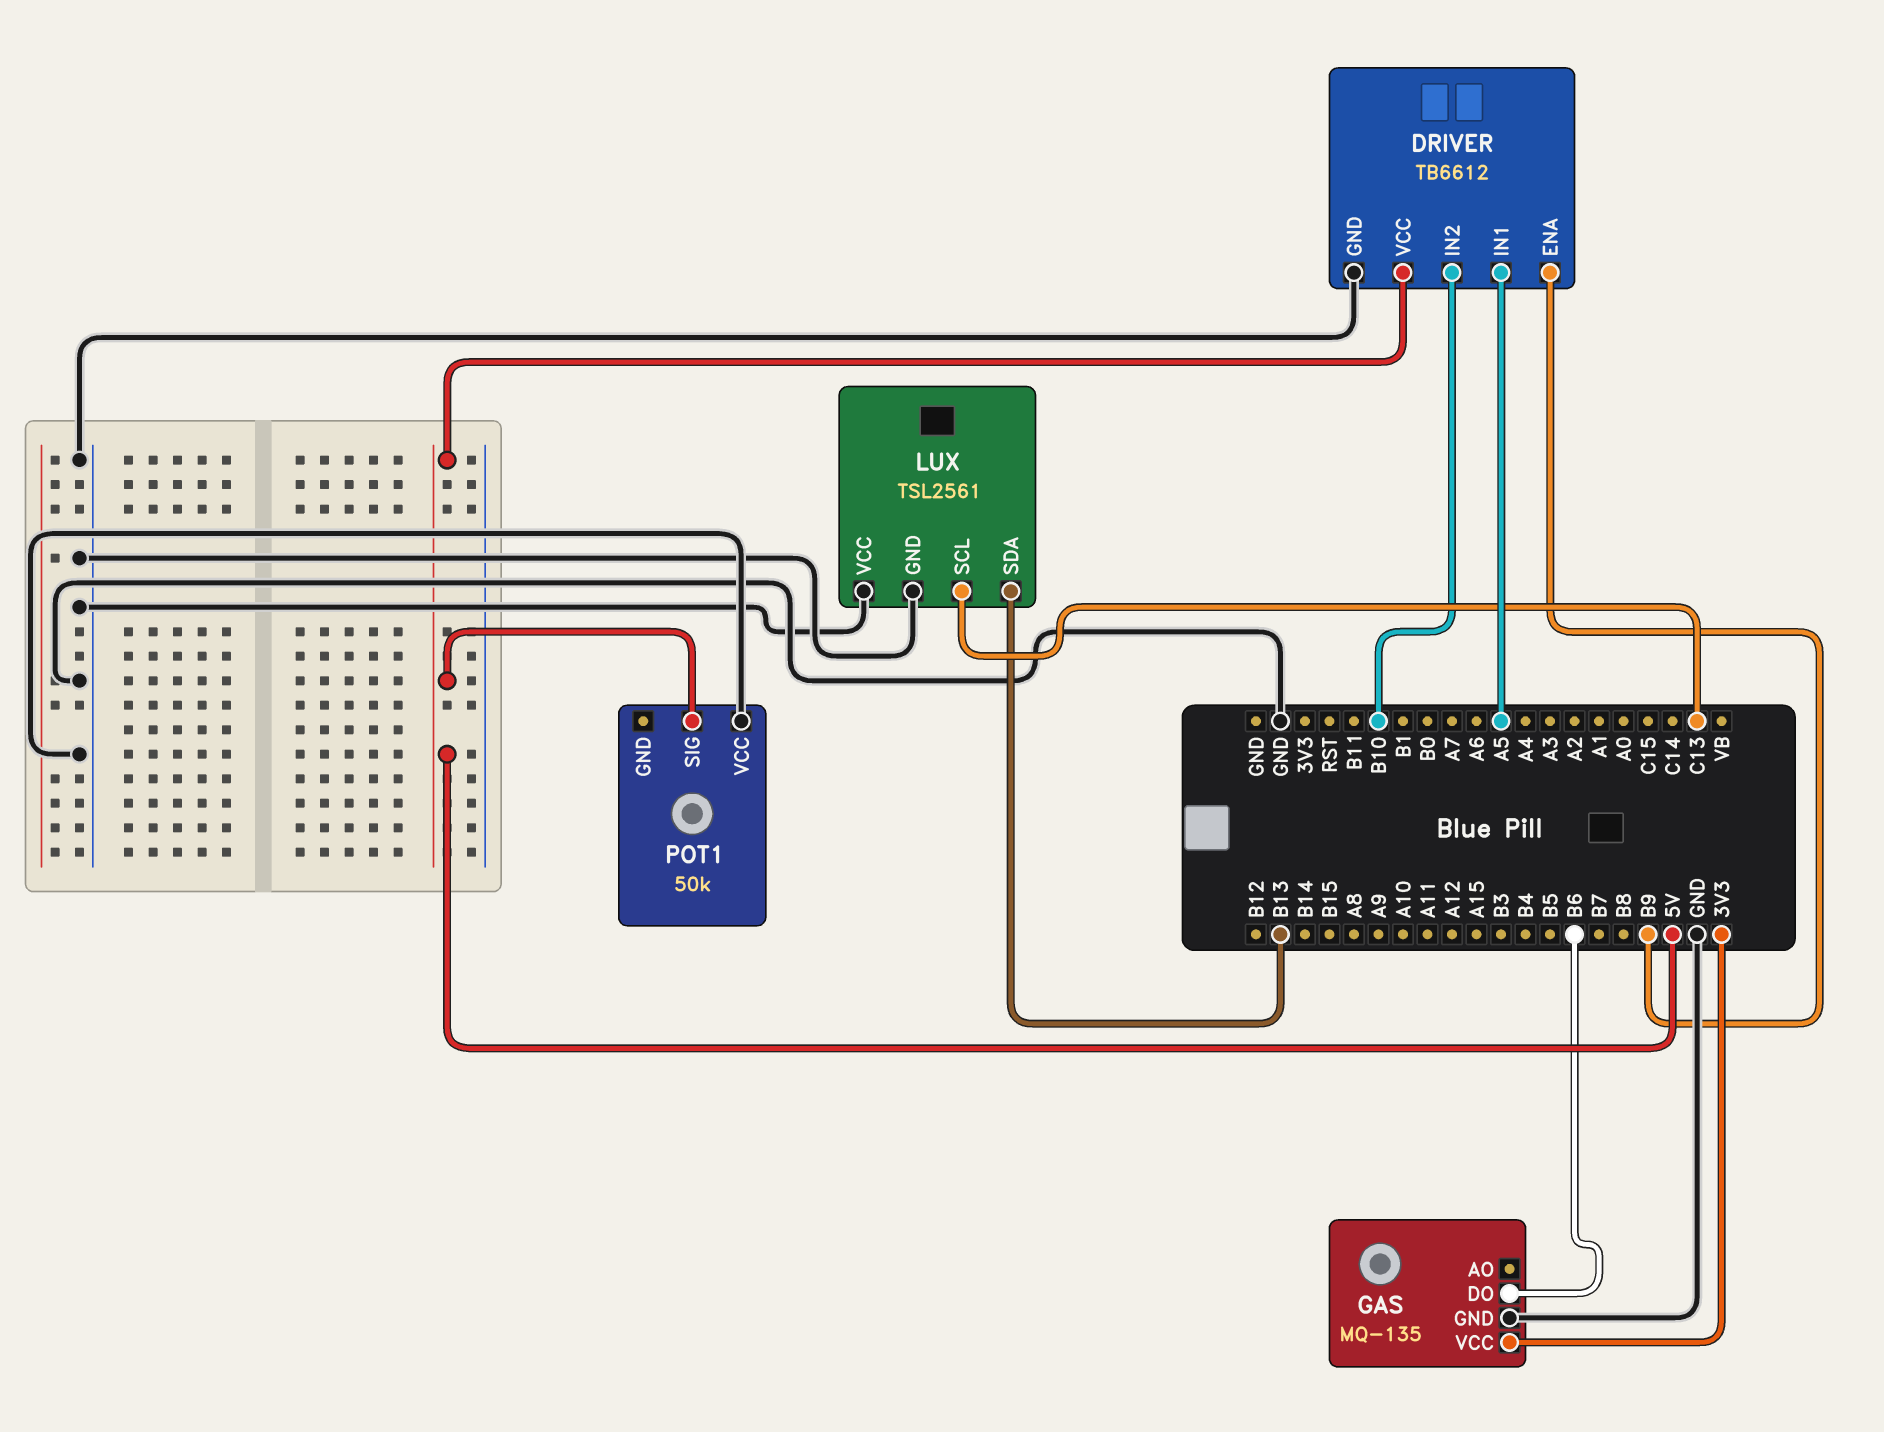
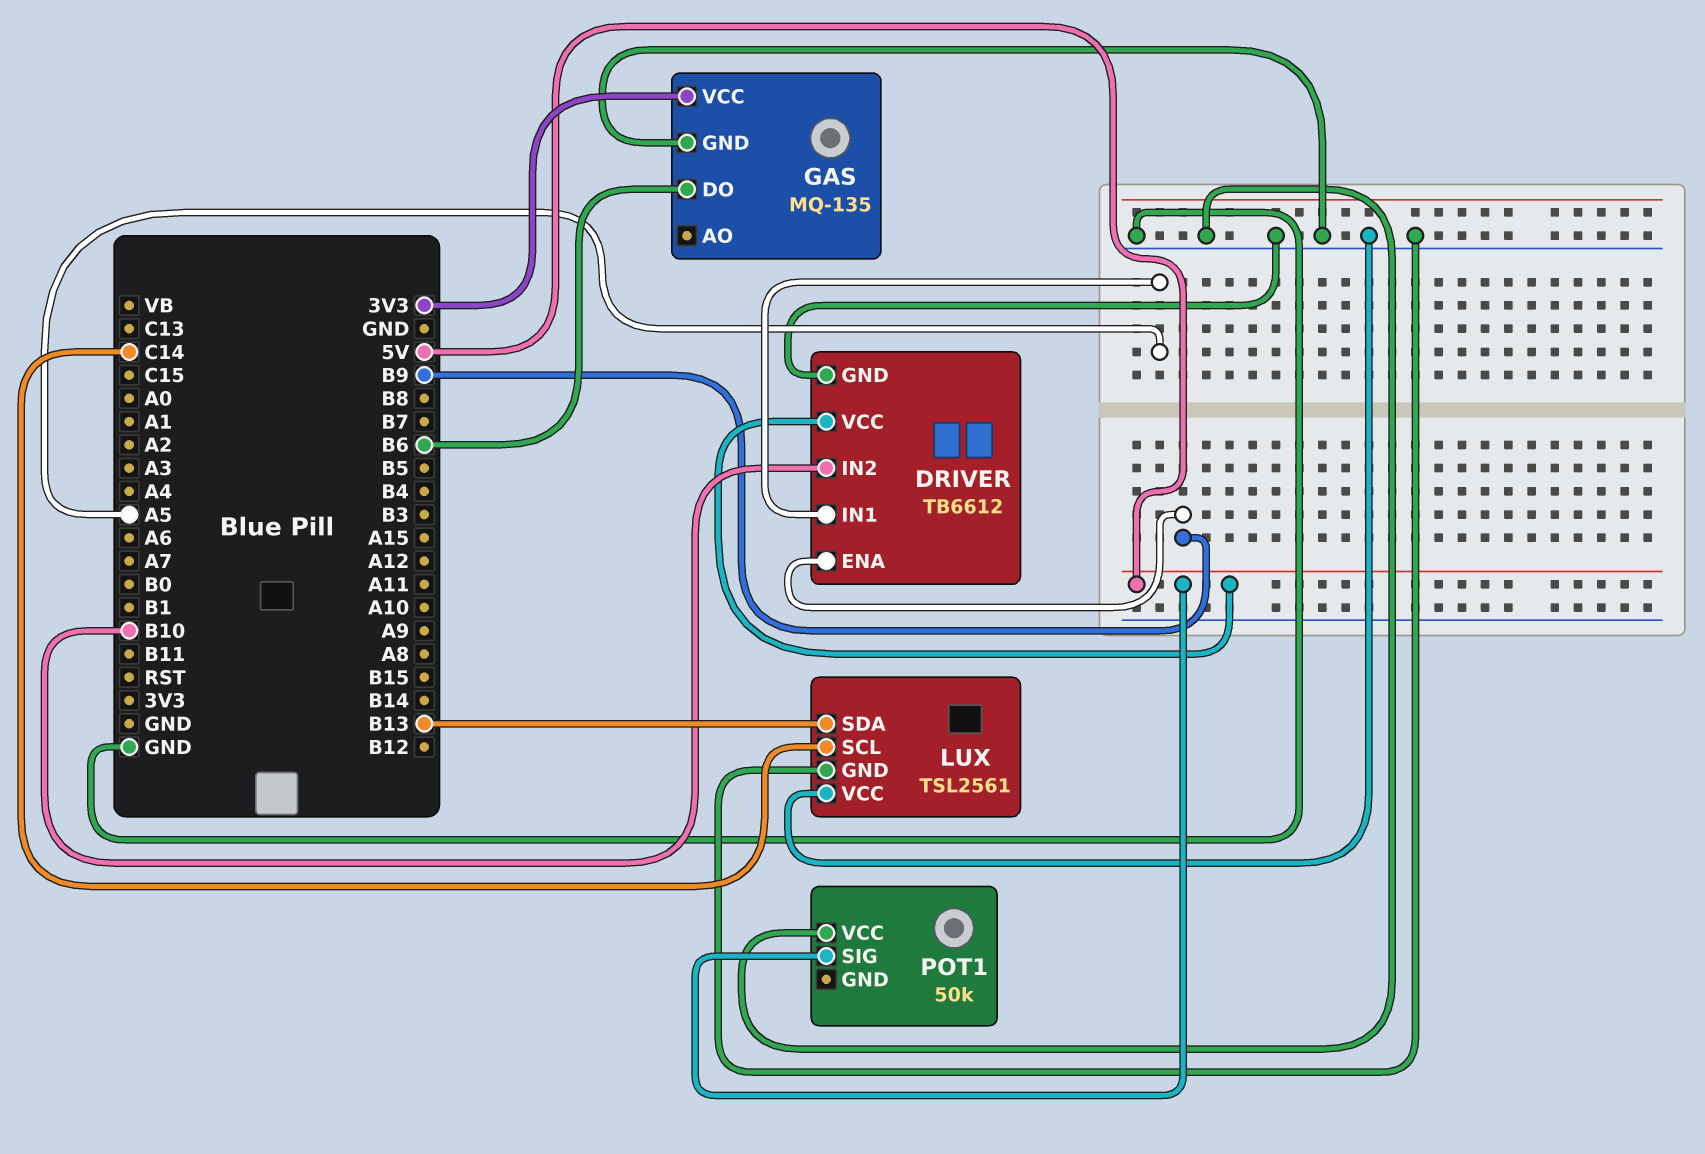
LUX pin SCL: C13 -> C14

